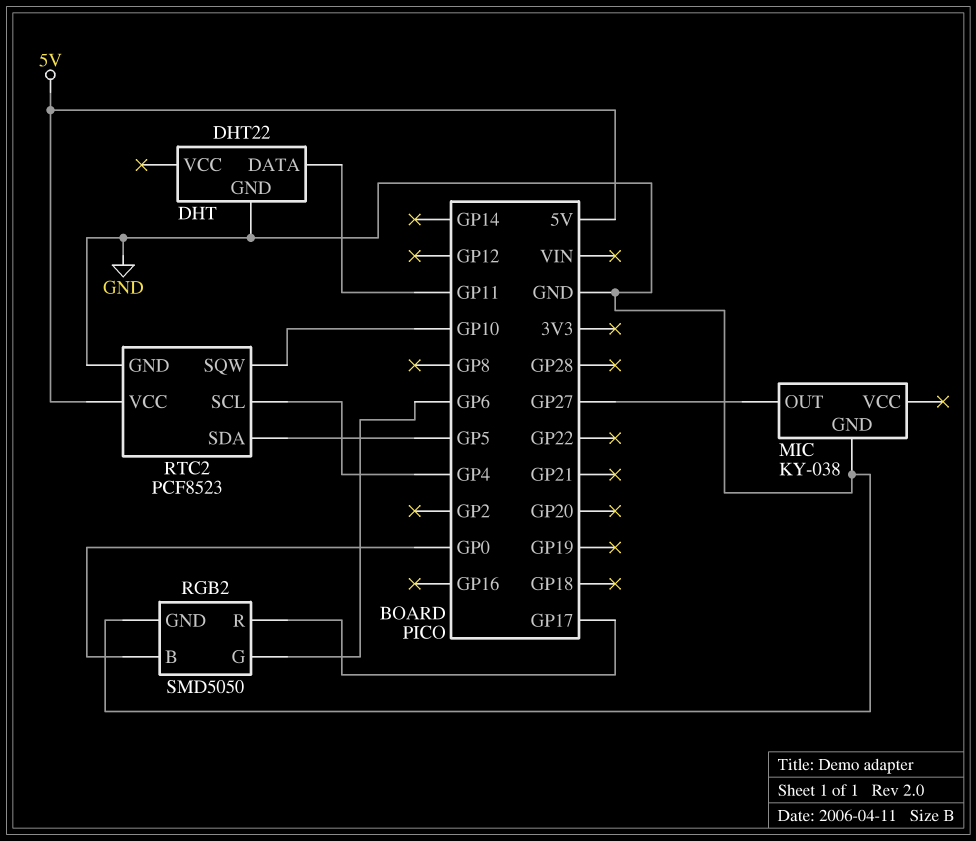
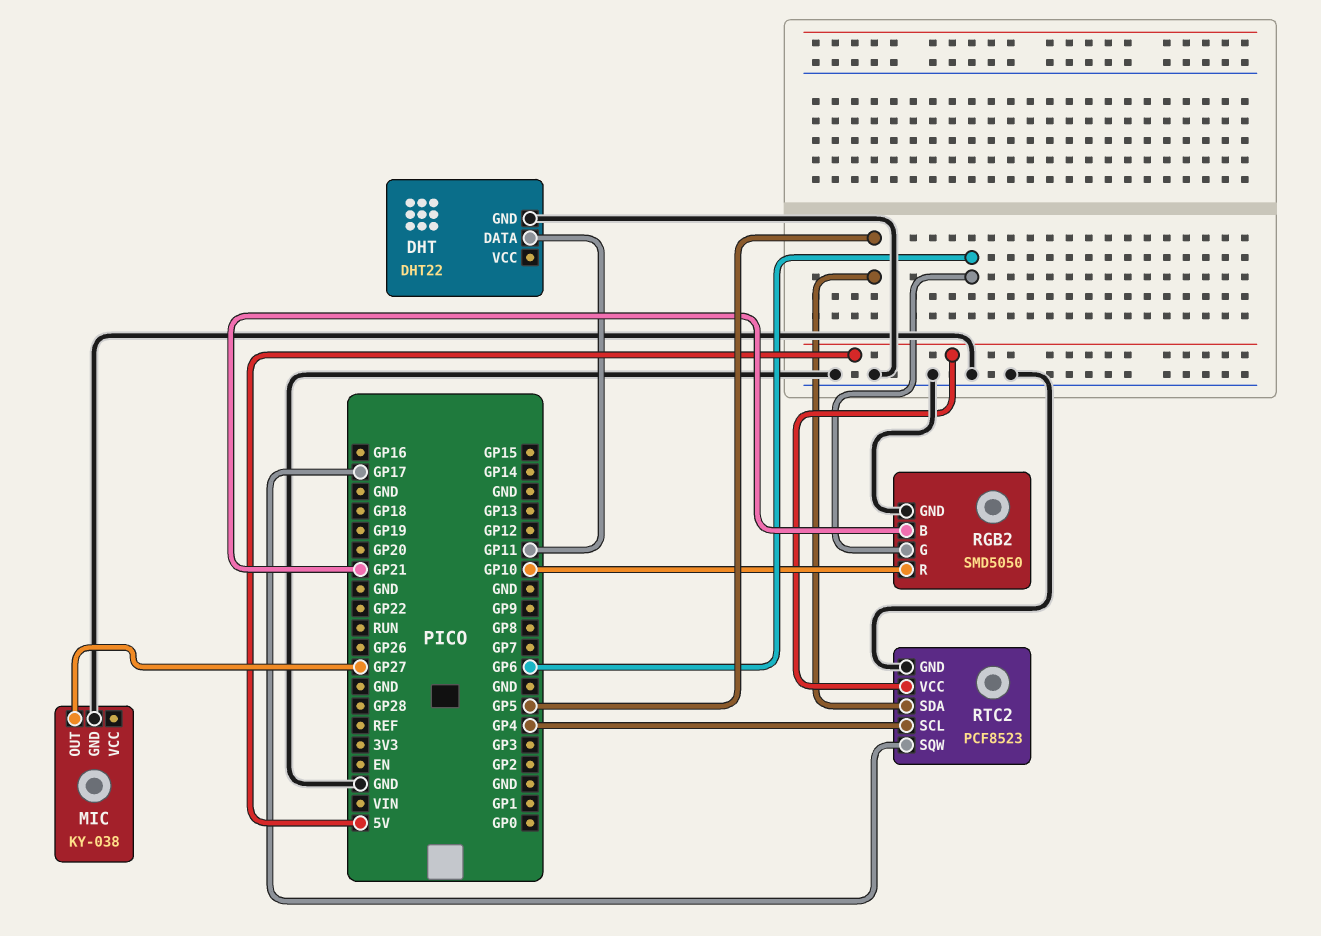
RGB2 pin B: GP0 -> GP21
RGB2 pin R: GP17 -> GP10
RTC2 pin SQW: GP10 -> GP17

